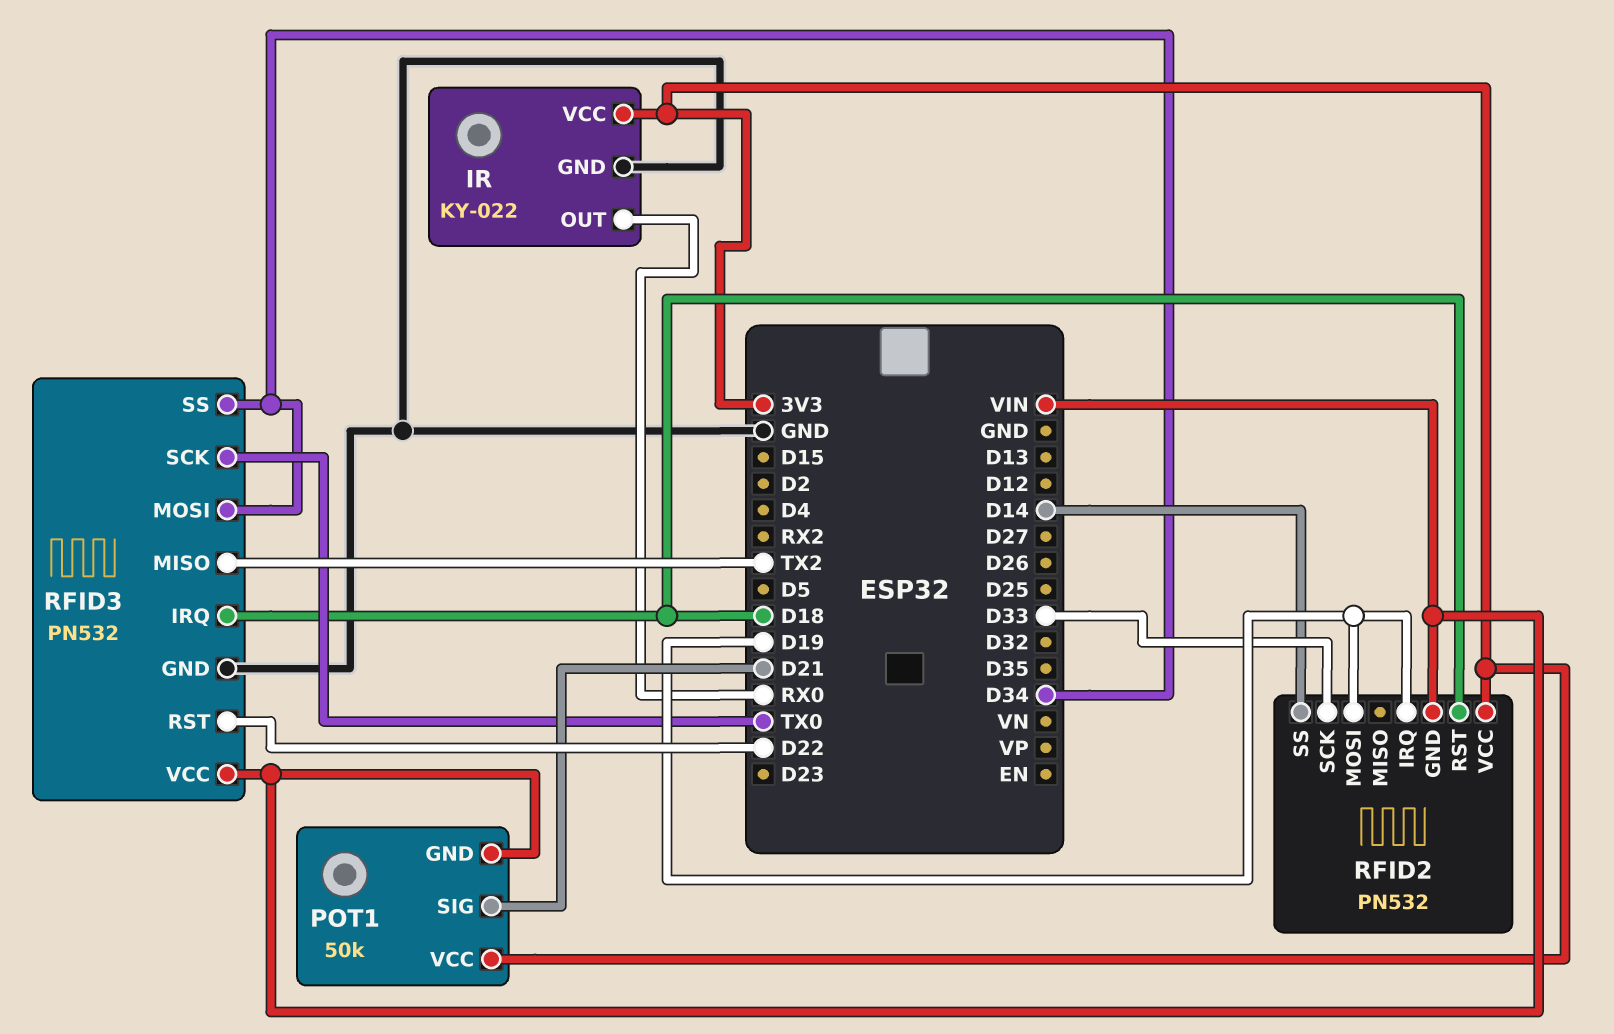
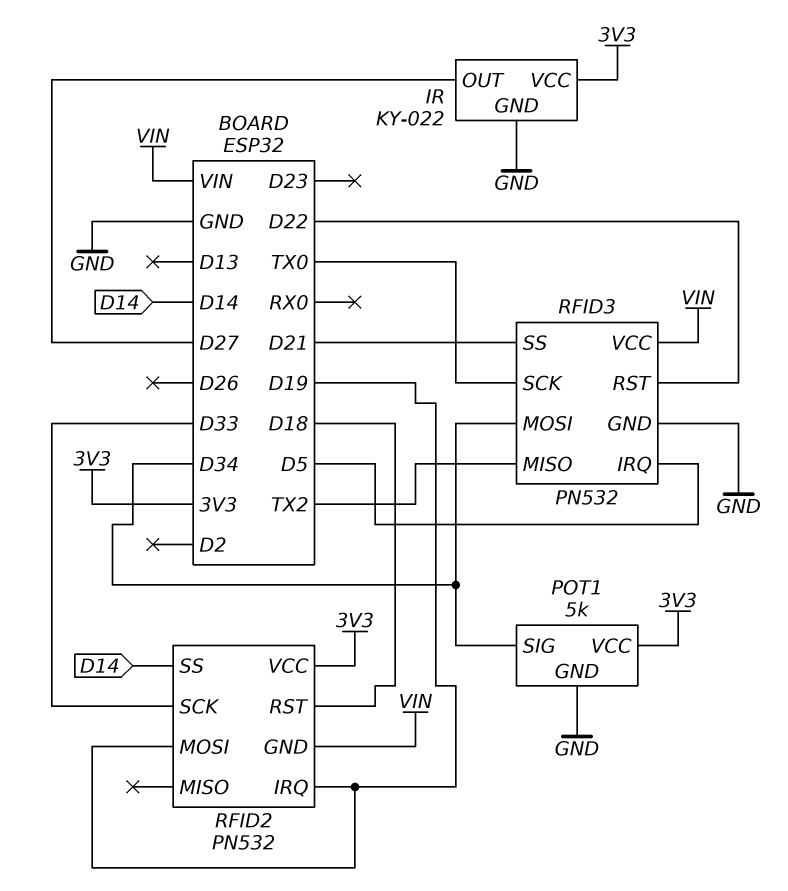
IR pin OUT: RX0 -> D27
POT1: 50k -> 5k
POT1 pin GND: VIN -> GND
POT1 pin SIG: D21 -> D34
RFID3 pin IRQ: D18 -> D5
RFID3 pin SS: D34 -> D21

